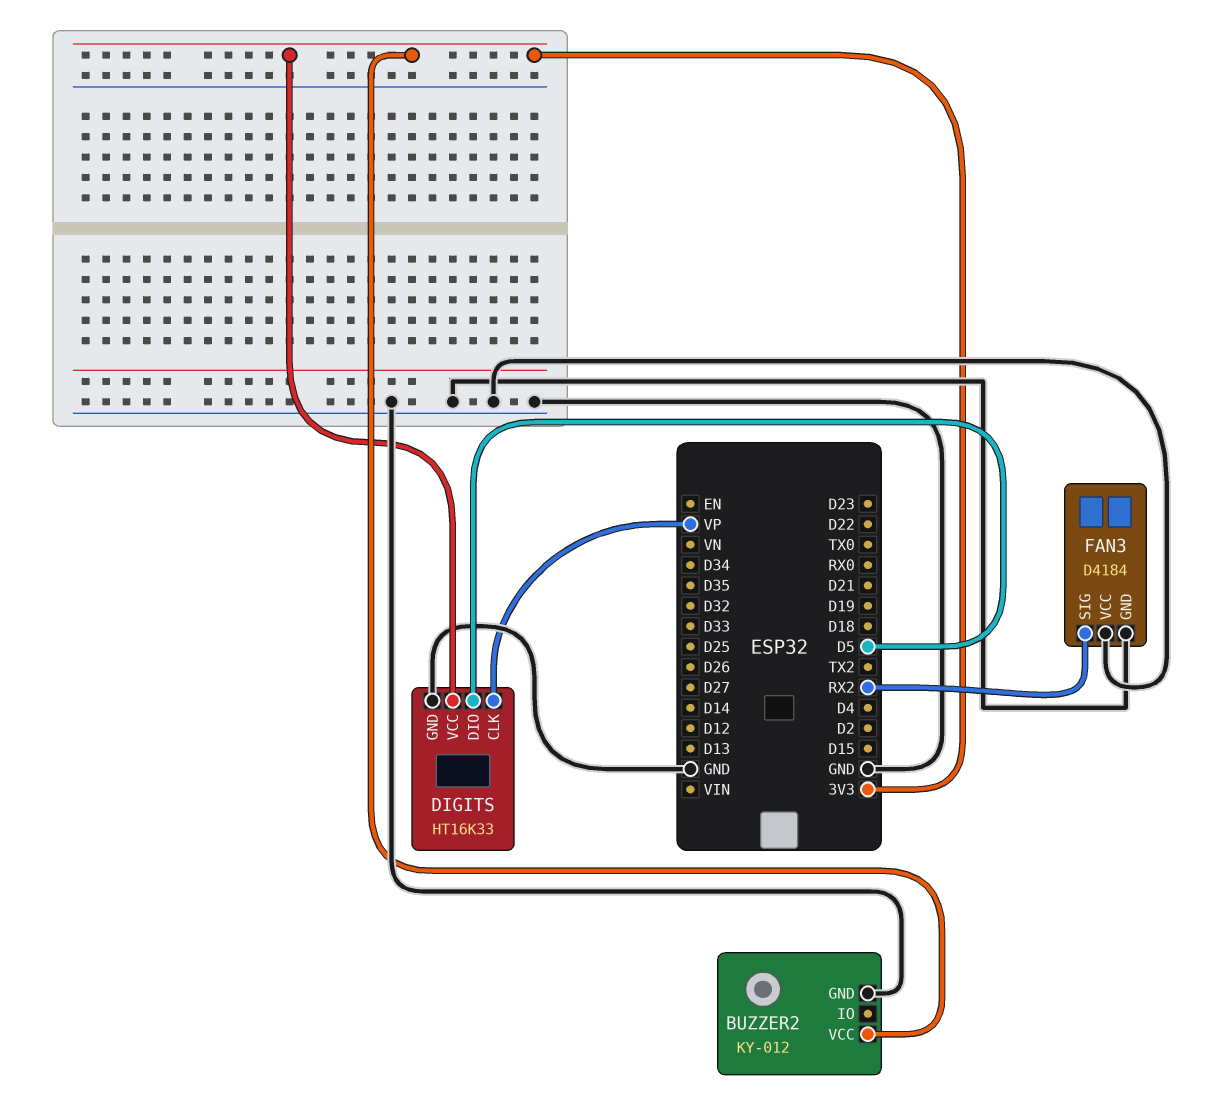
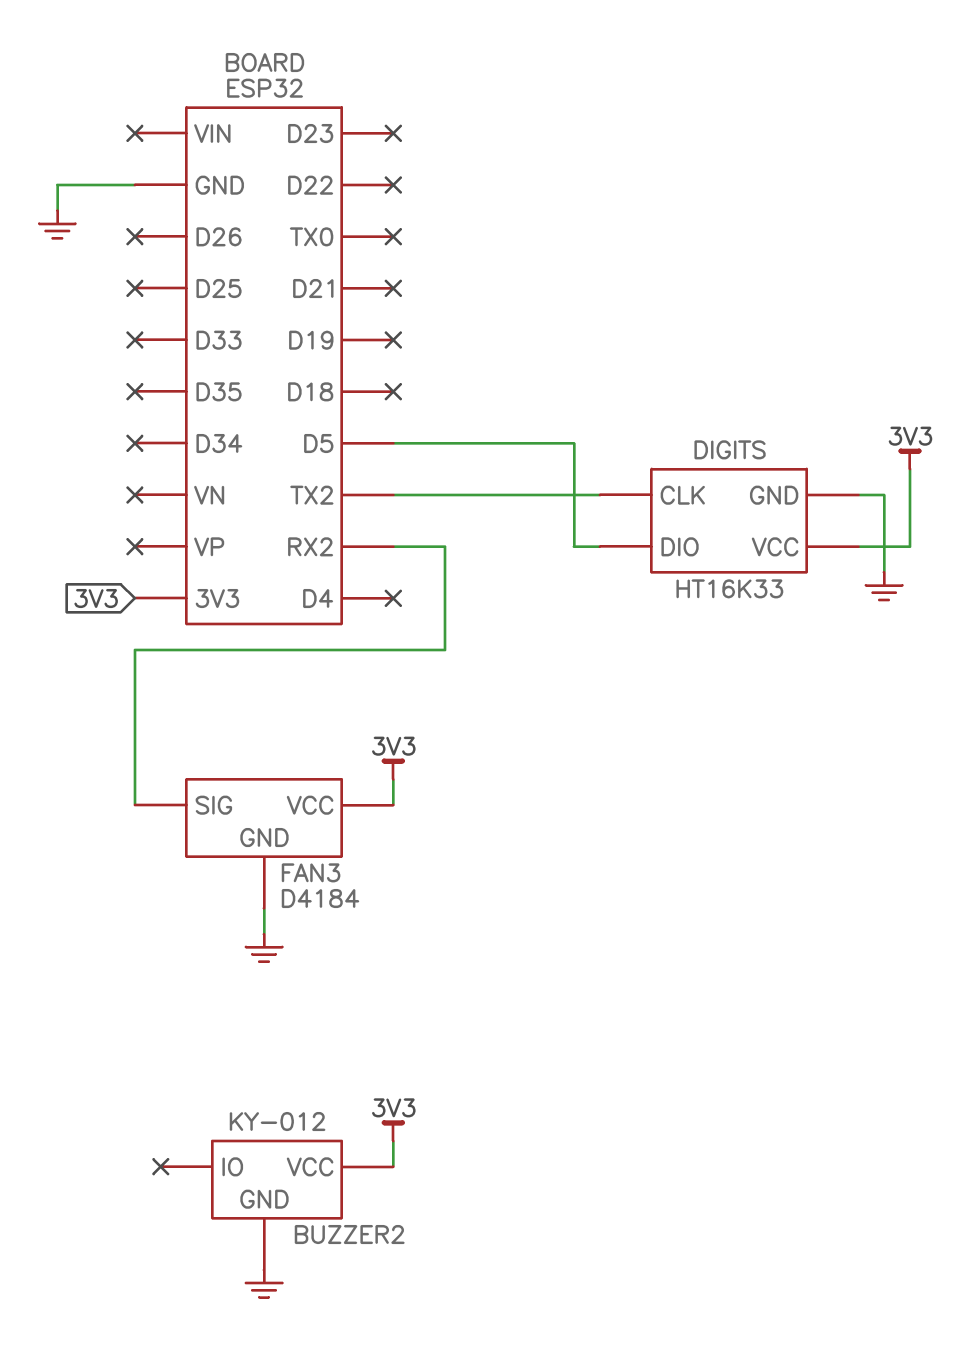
DIGITS pin CLK: VP -> TX2
FAN3 pin VCC: GND -> 3V3

